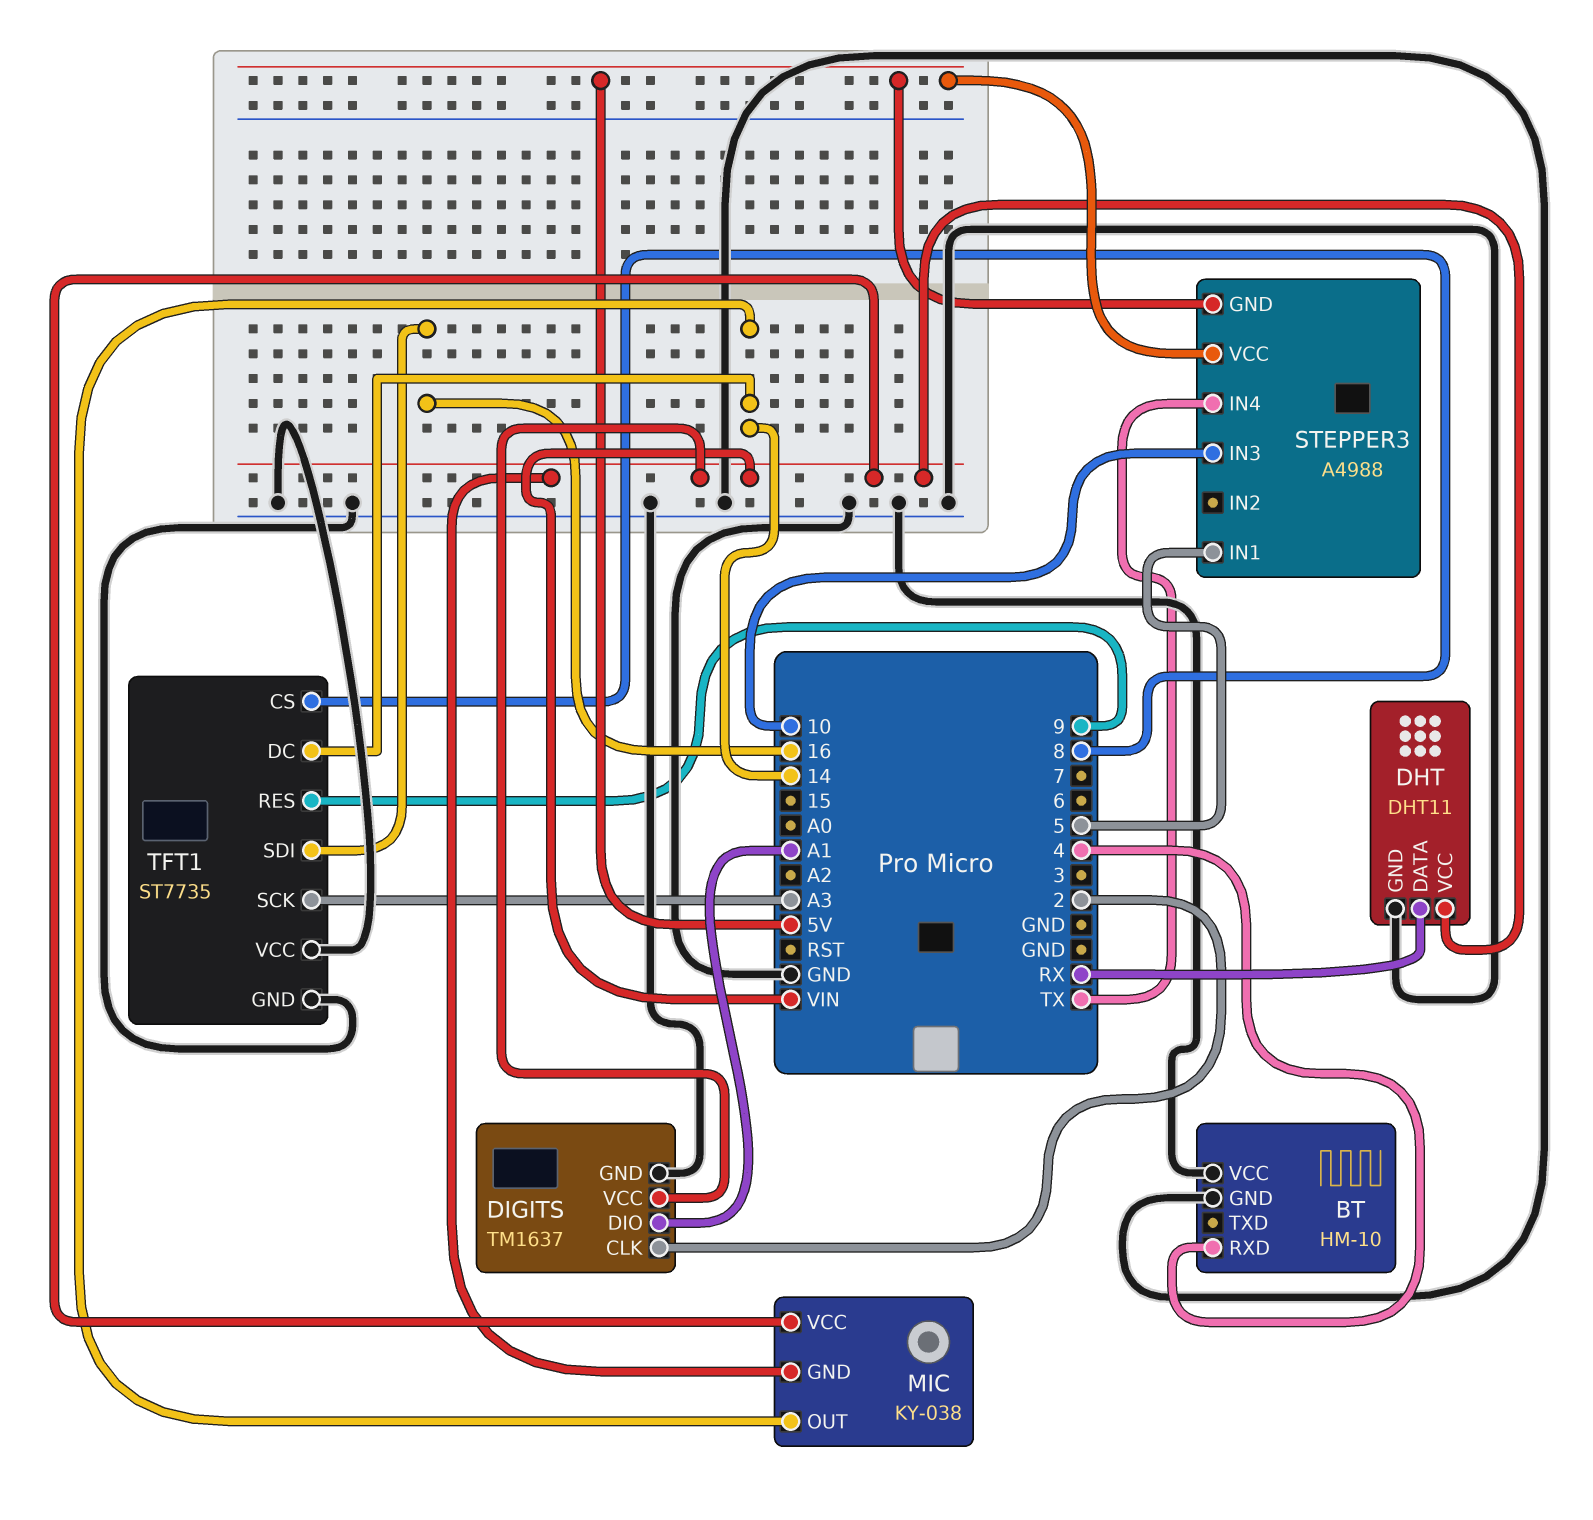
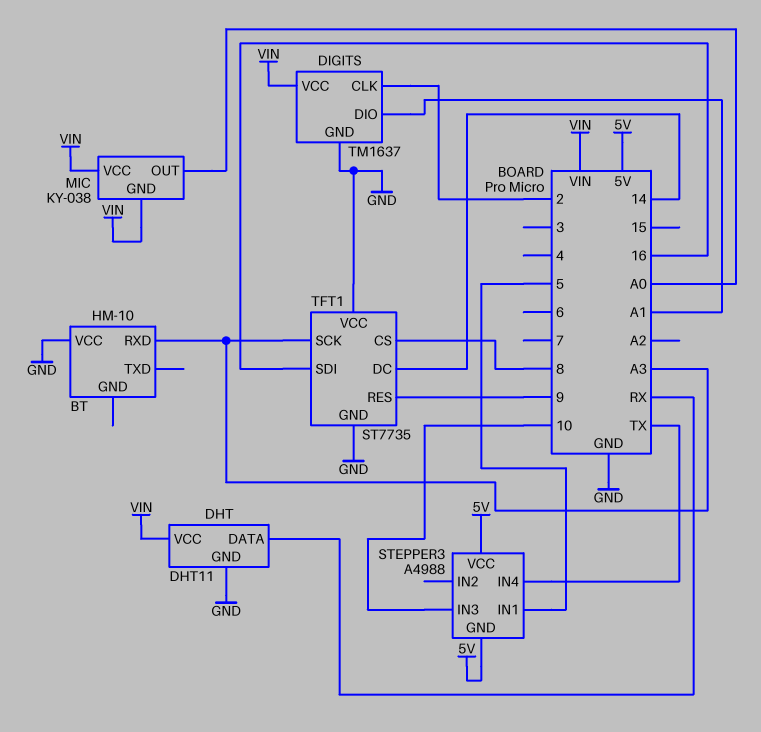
BT pin GND: GND -> none
BT pin RXD: 4 -> A3
MIC pin OUT: 14 -> A0

